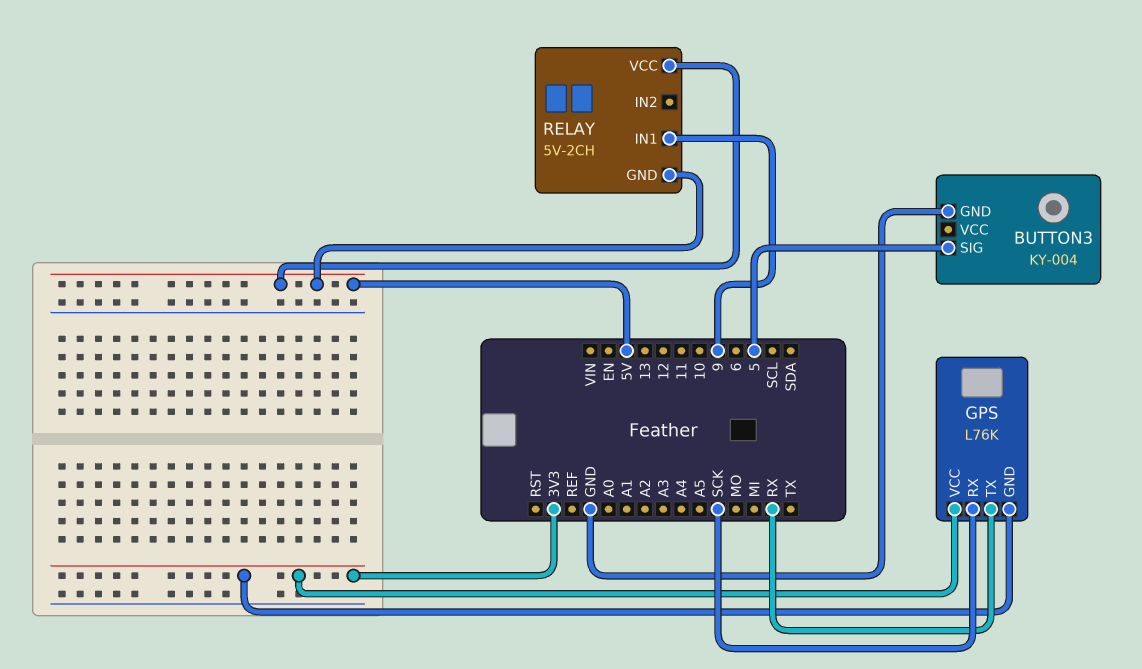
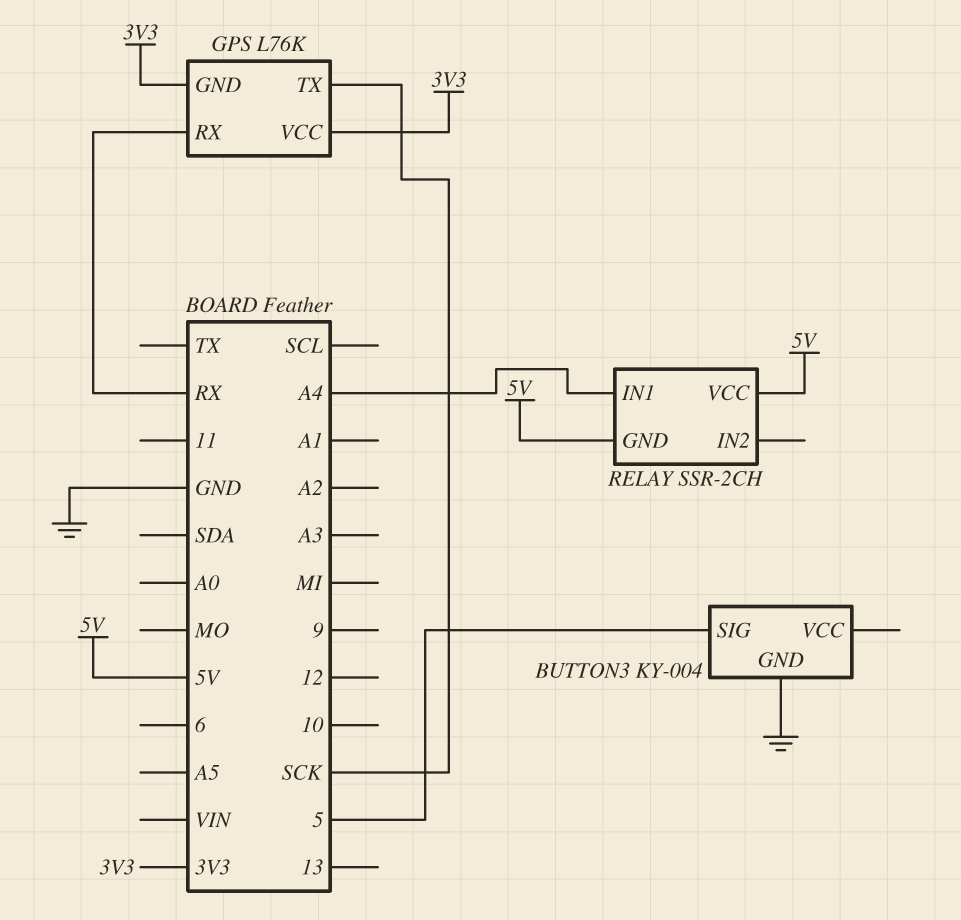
GPS pin RX: SCK -> RX
GPS pin TX: RX -> SCK
RELAY: 5V-2CH -> SSR-2CH
RELAY pin IN1: 9 -> A4

